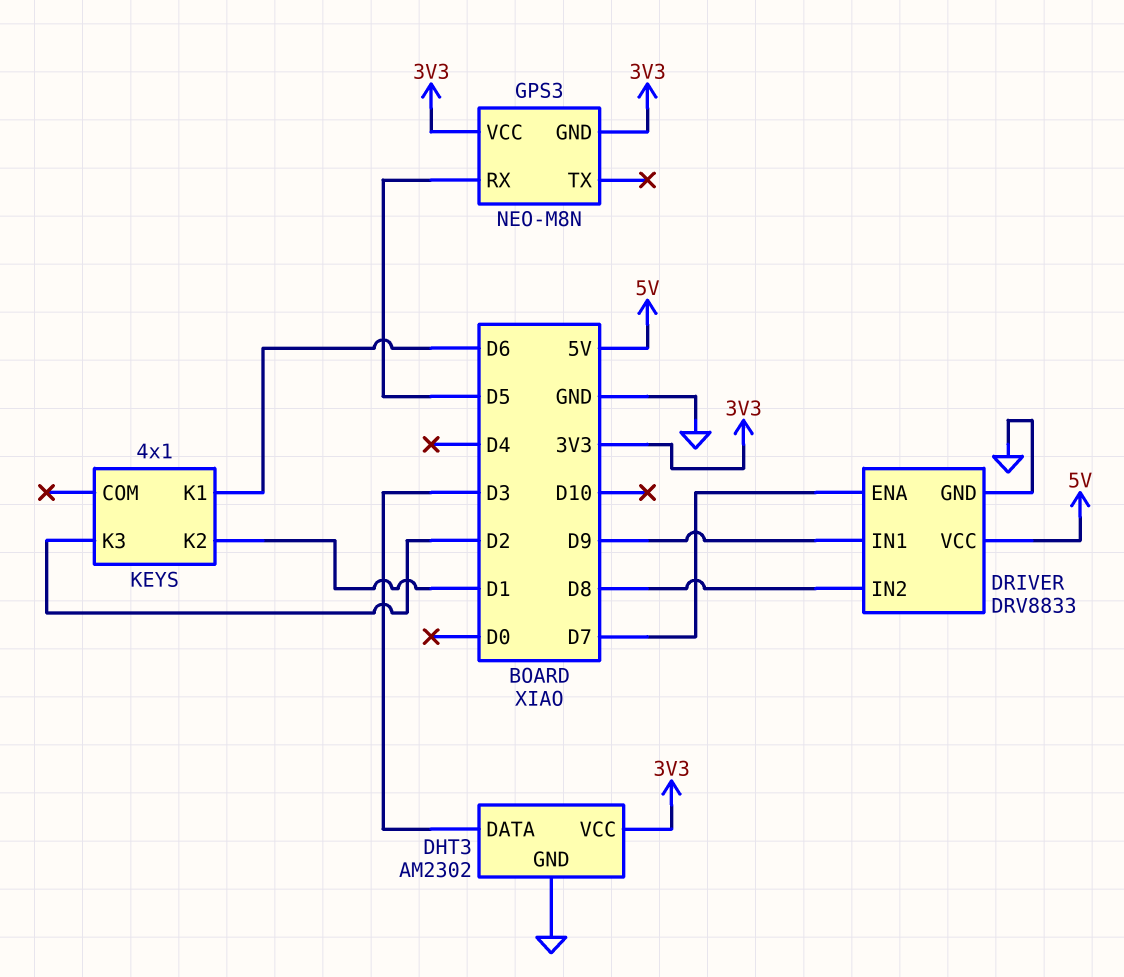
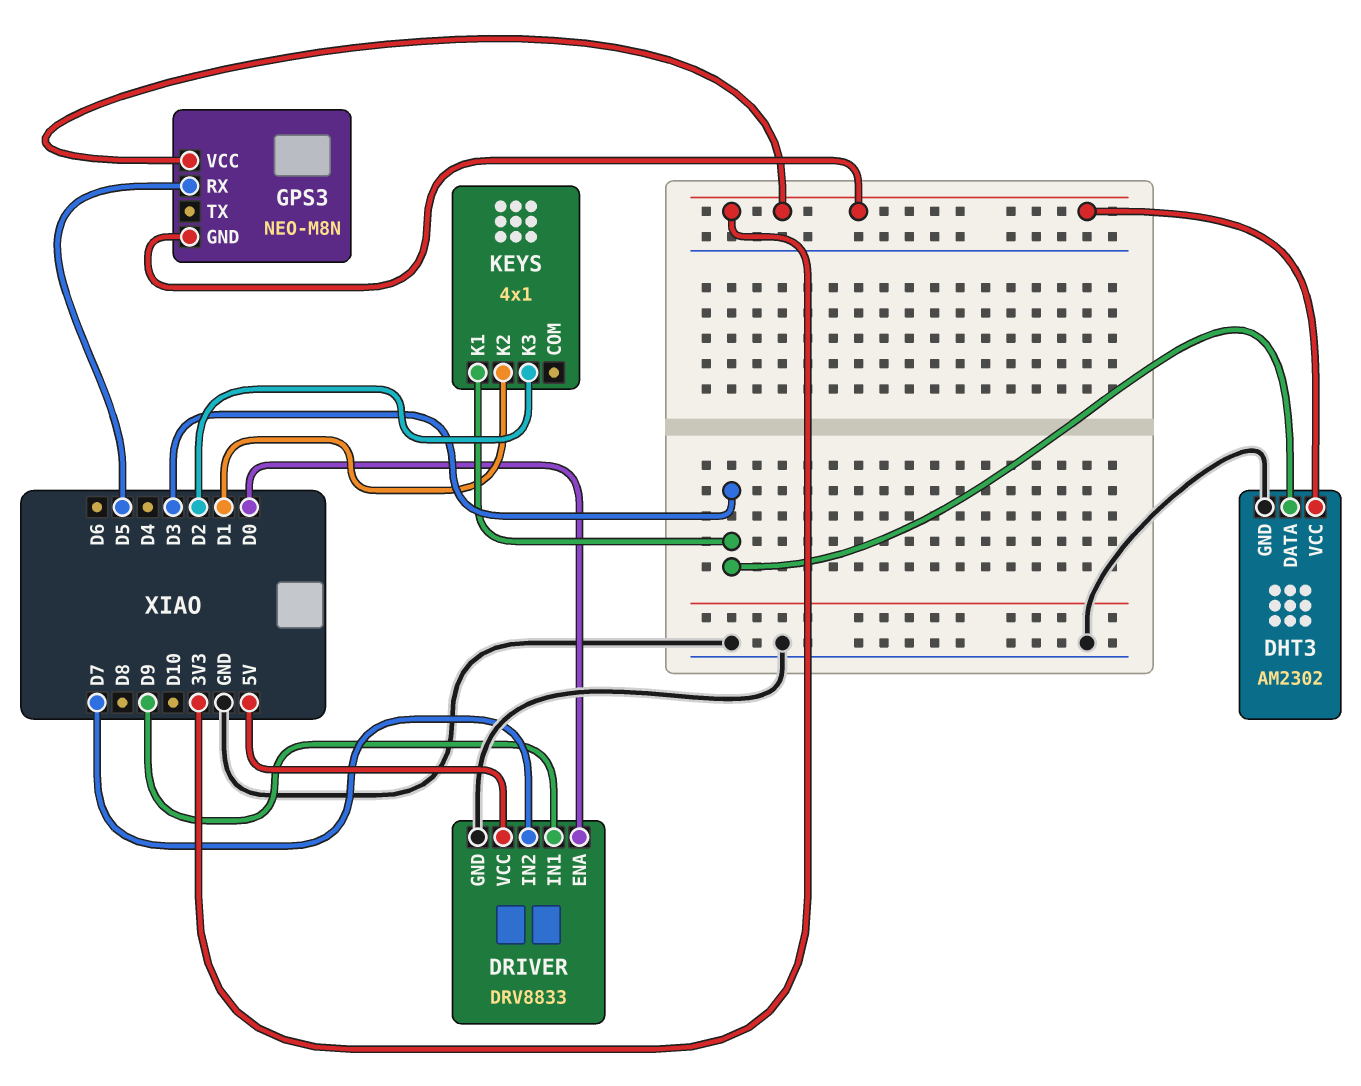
DRIVER pin ENA: D7 -> D0
DRIVER pin IN2: D8 -> D7
KEYS pin K1: D6 -> D3

